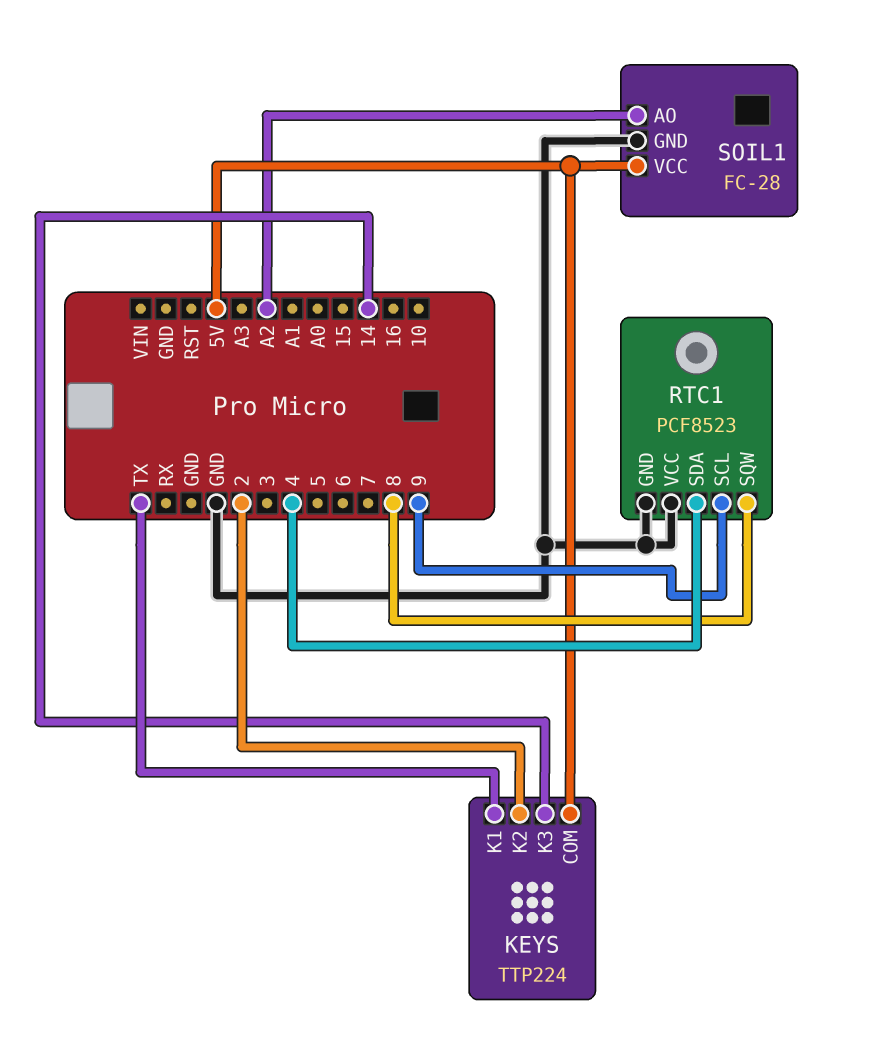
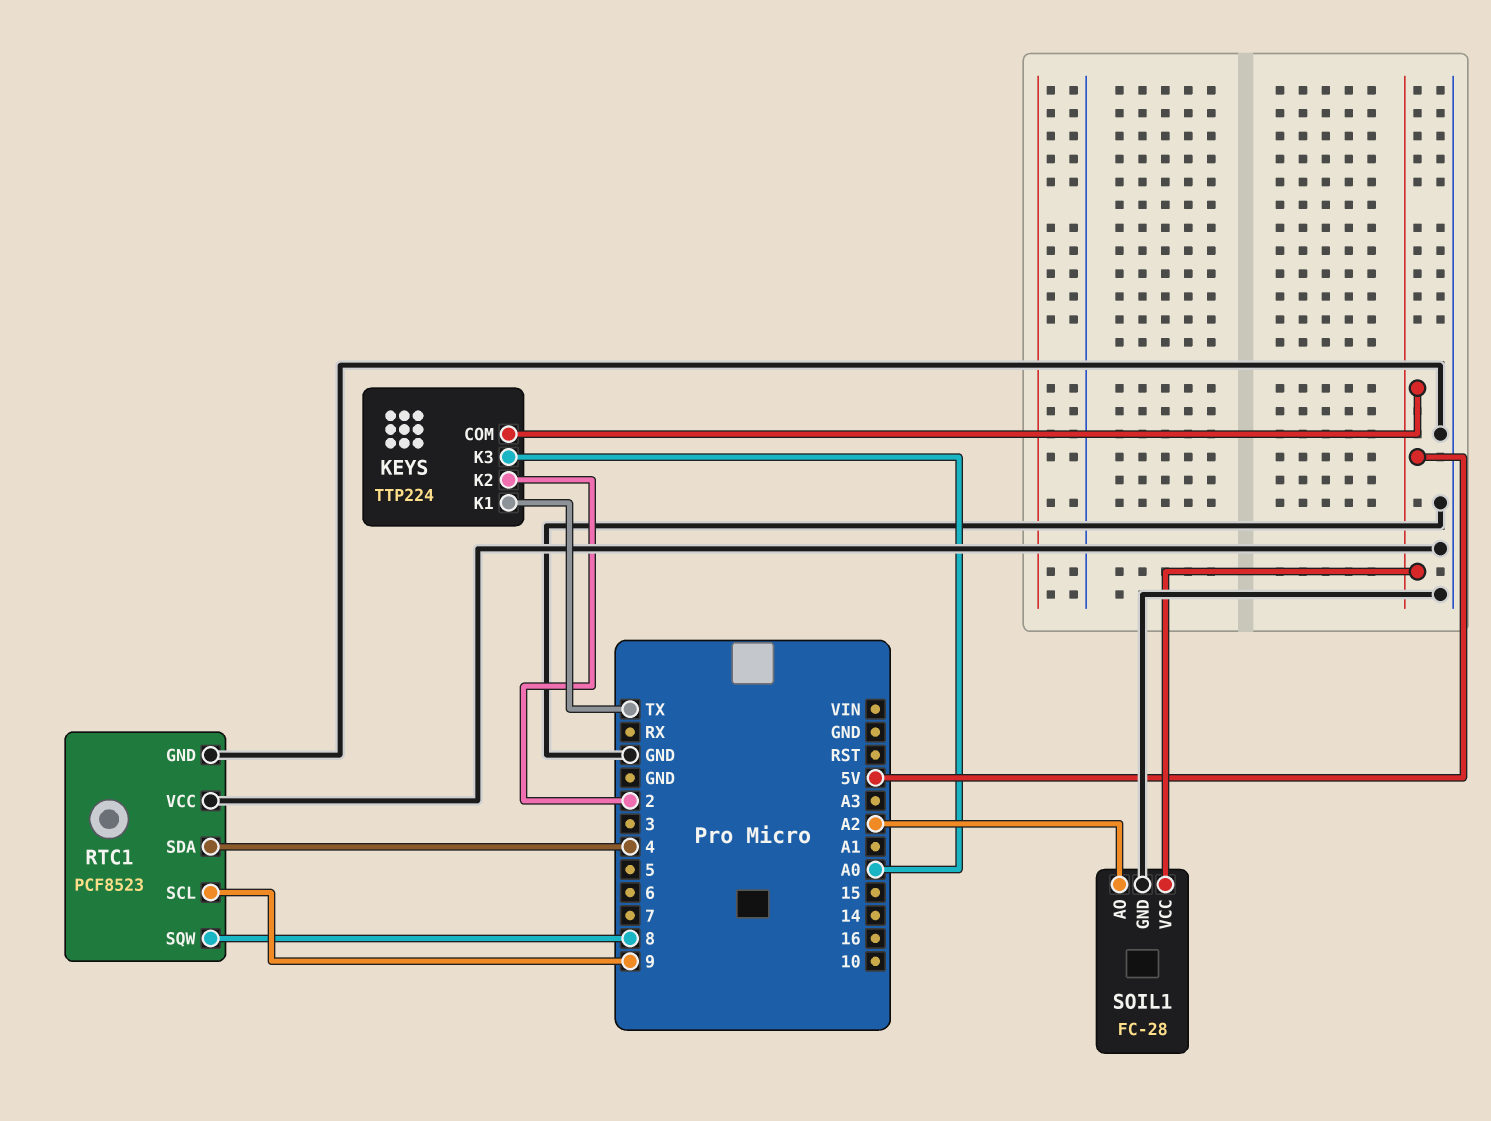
KEYS pin K3: 14 -> A0

